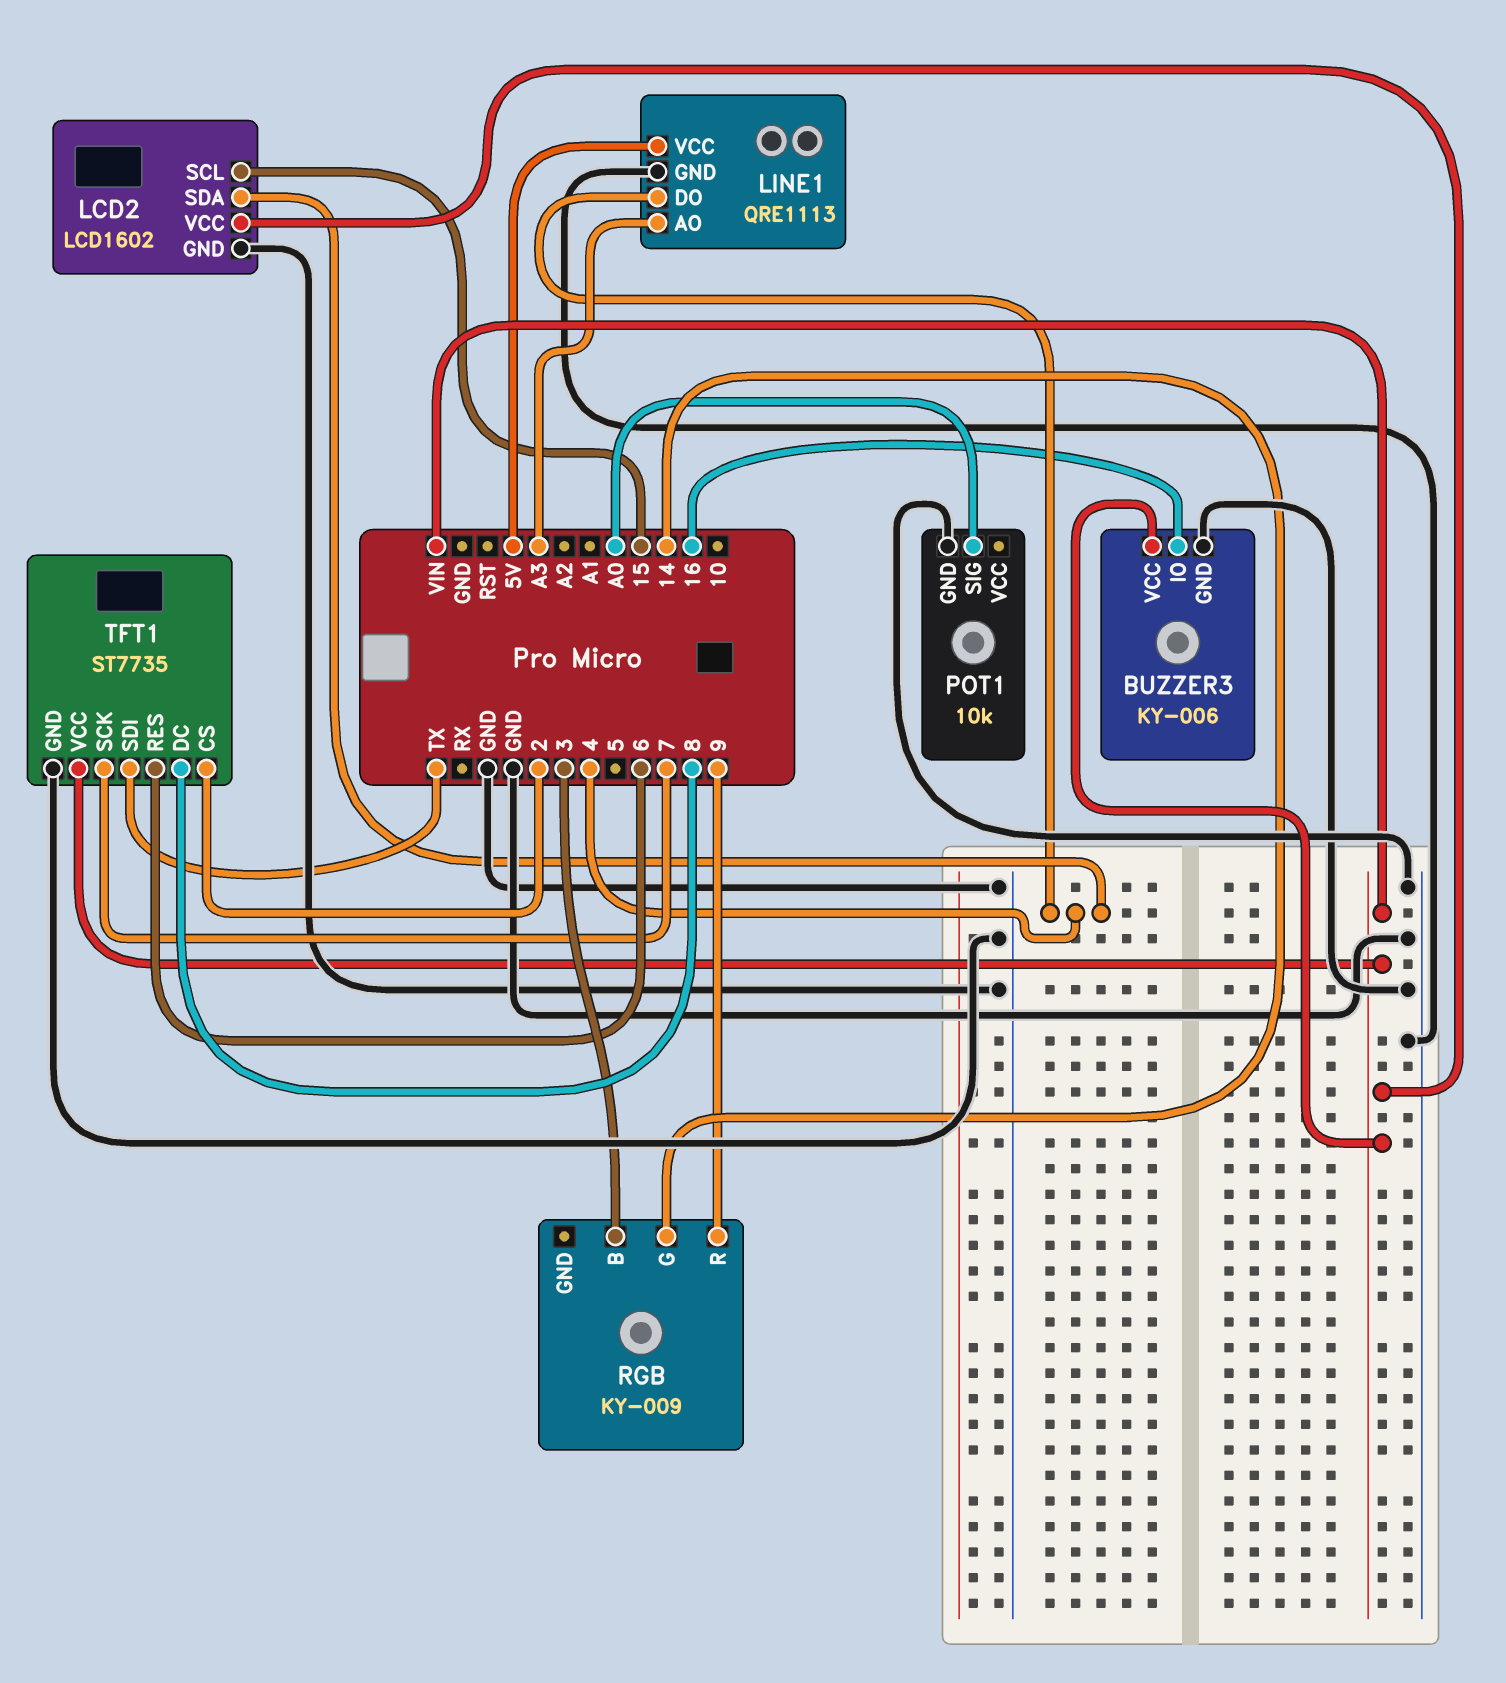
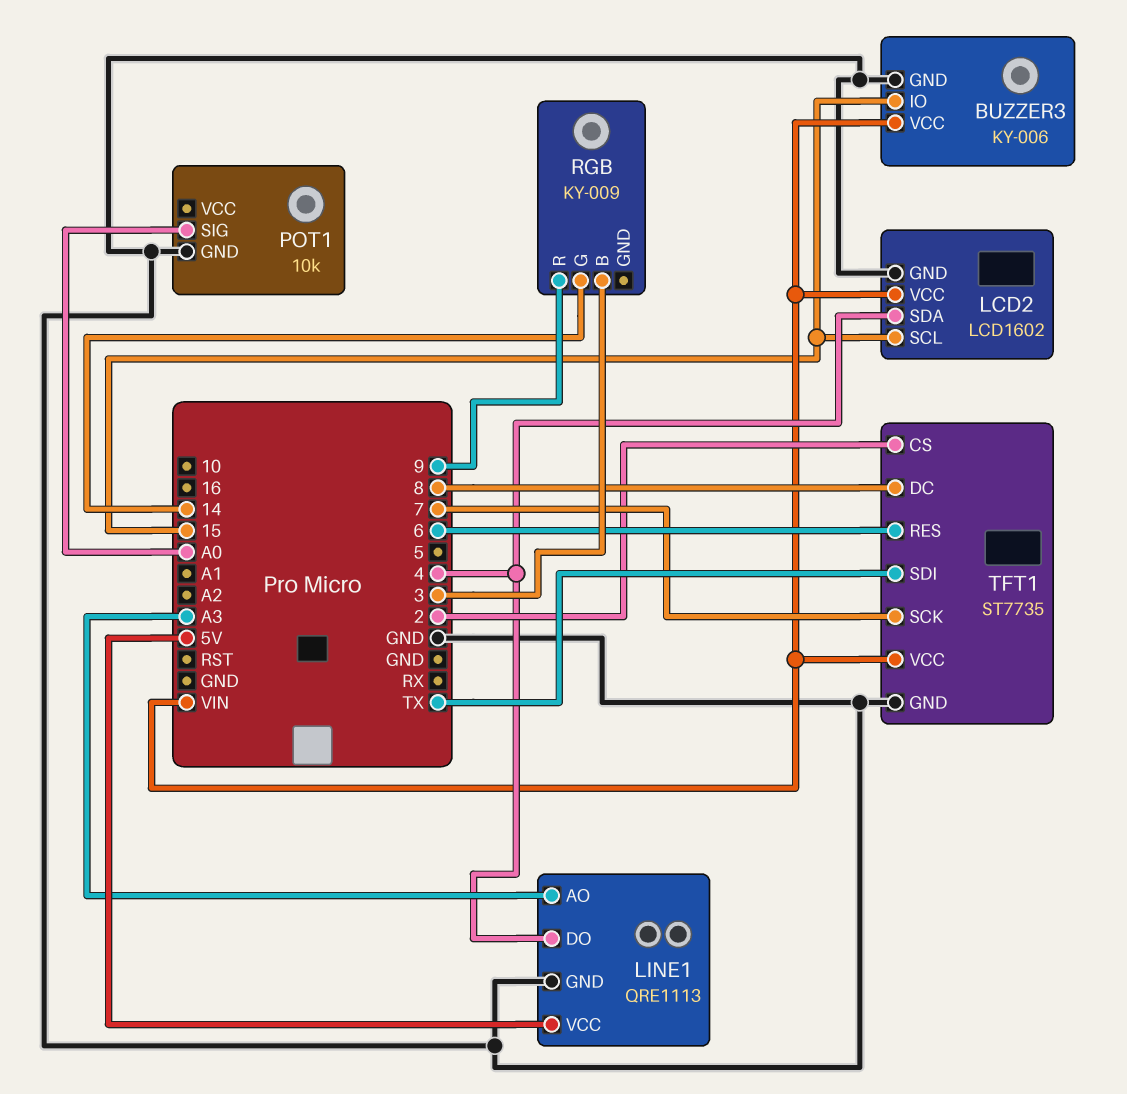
BUZZER3 pin IO: 16 -> 15

